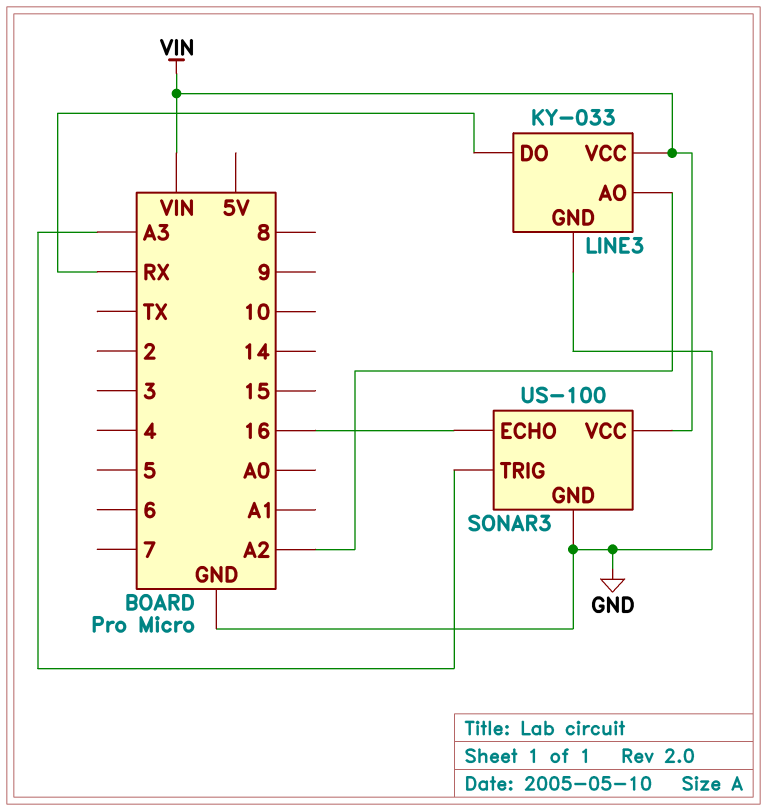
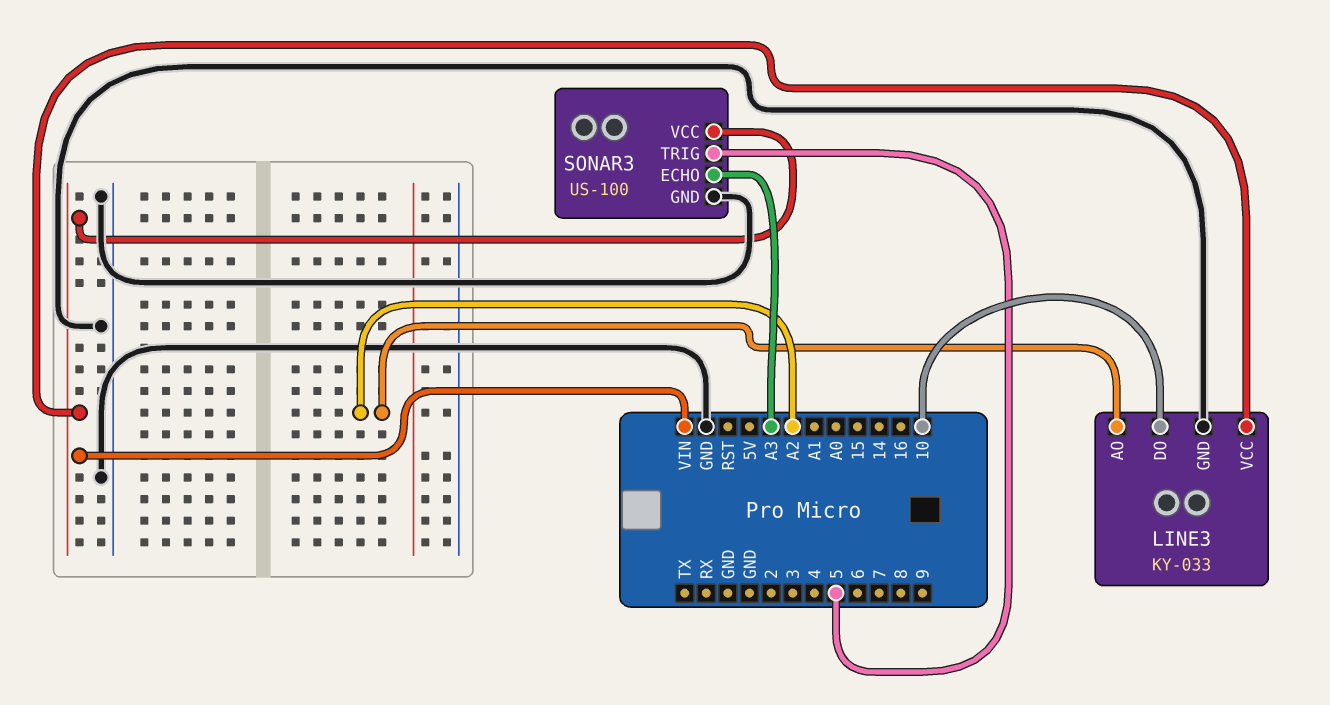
LINE3 pin DO: RX -> 10
SONAR3 pin ECHO: 16 -> A3
SONAR3 pin TRIG: A3 -> 5

